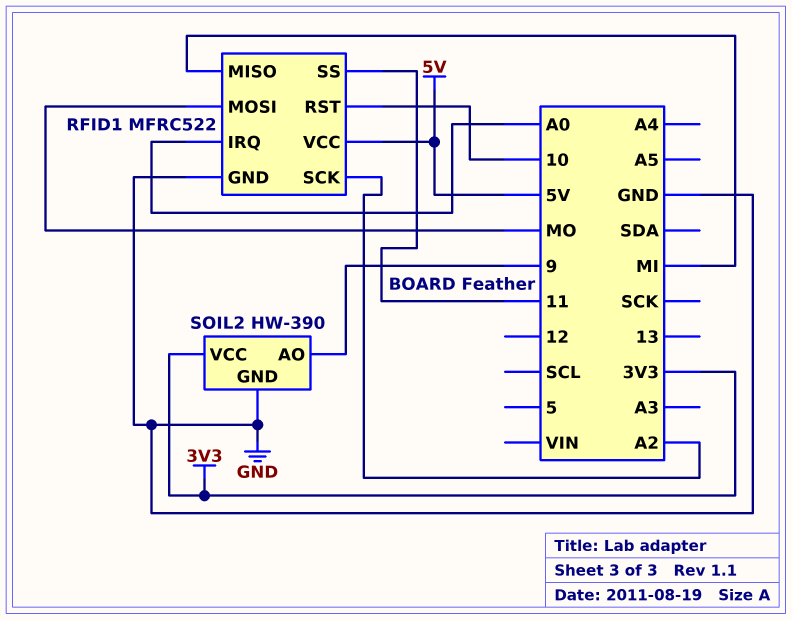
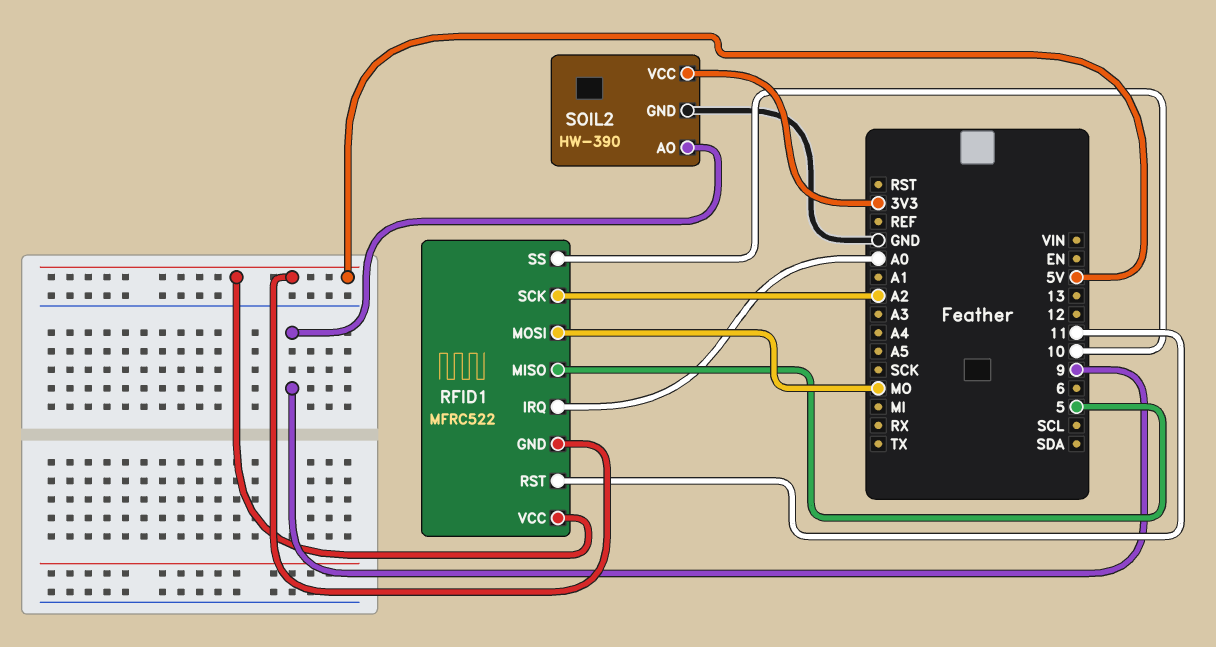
RFID1 pin GND: GND -> 5V
RFID1 pin MISO: MI -> 5
RFID1 pin RST: 10 -> 11
RFID1 pin SS: 11 -> 10

